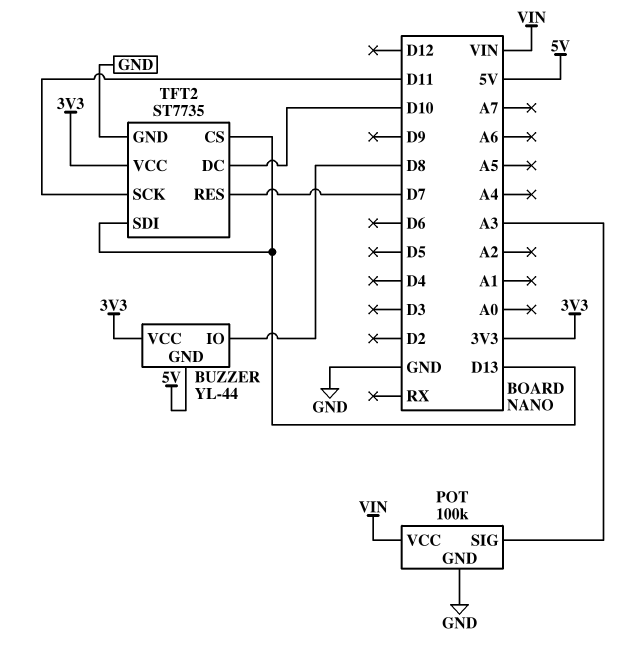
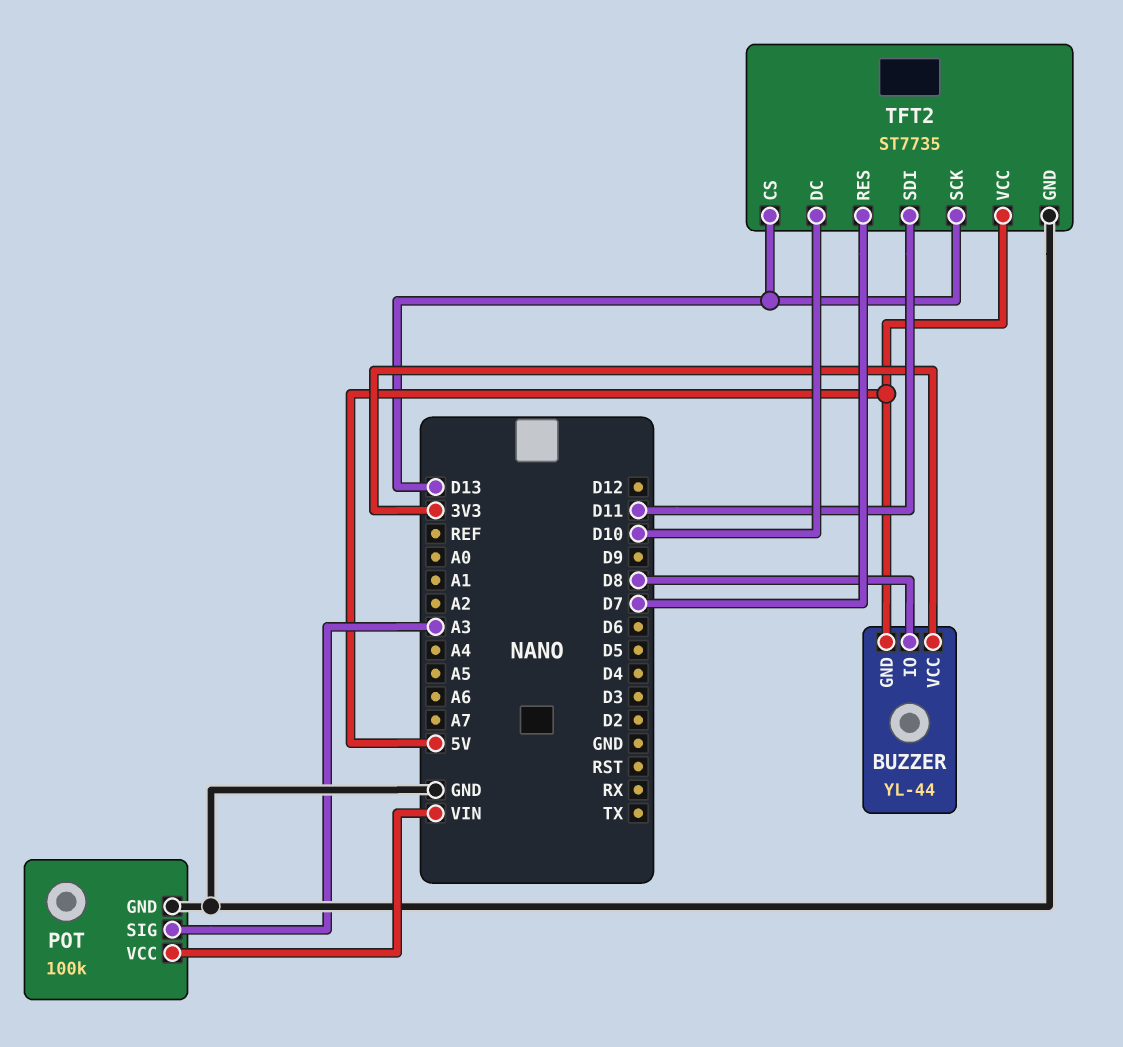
TFT2 pin SCK: D11 -> D13
TFT2 pin SDI: D13 -> D11
TFT2 pin VCC: 3V3 -> 5V

